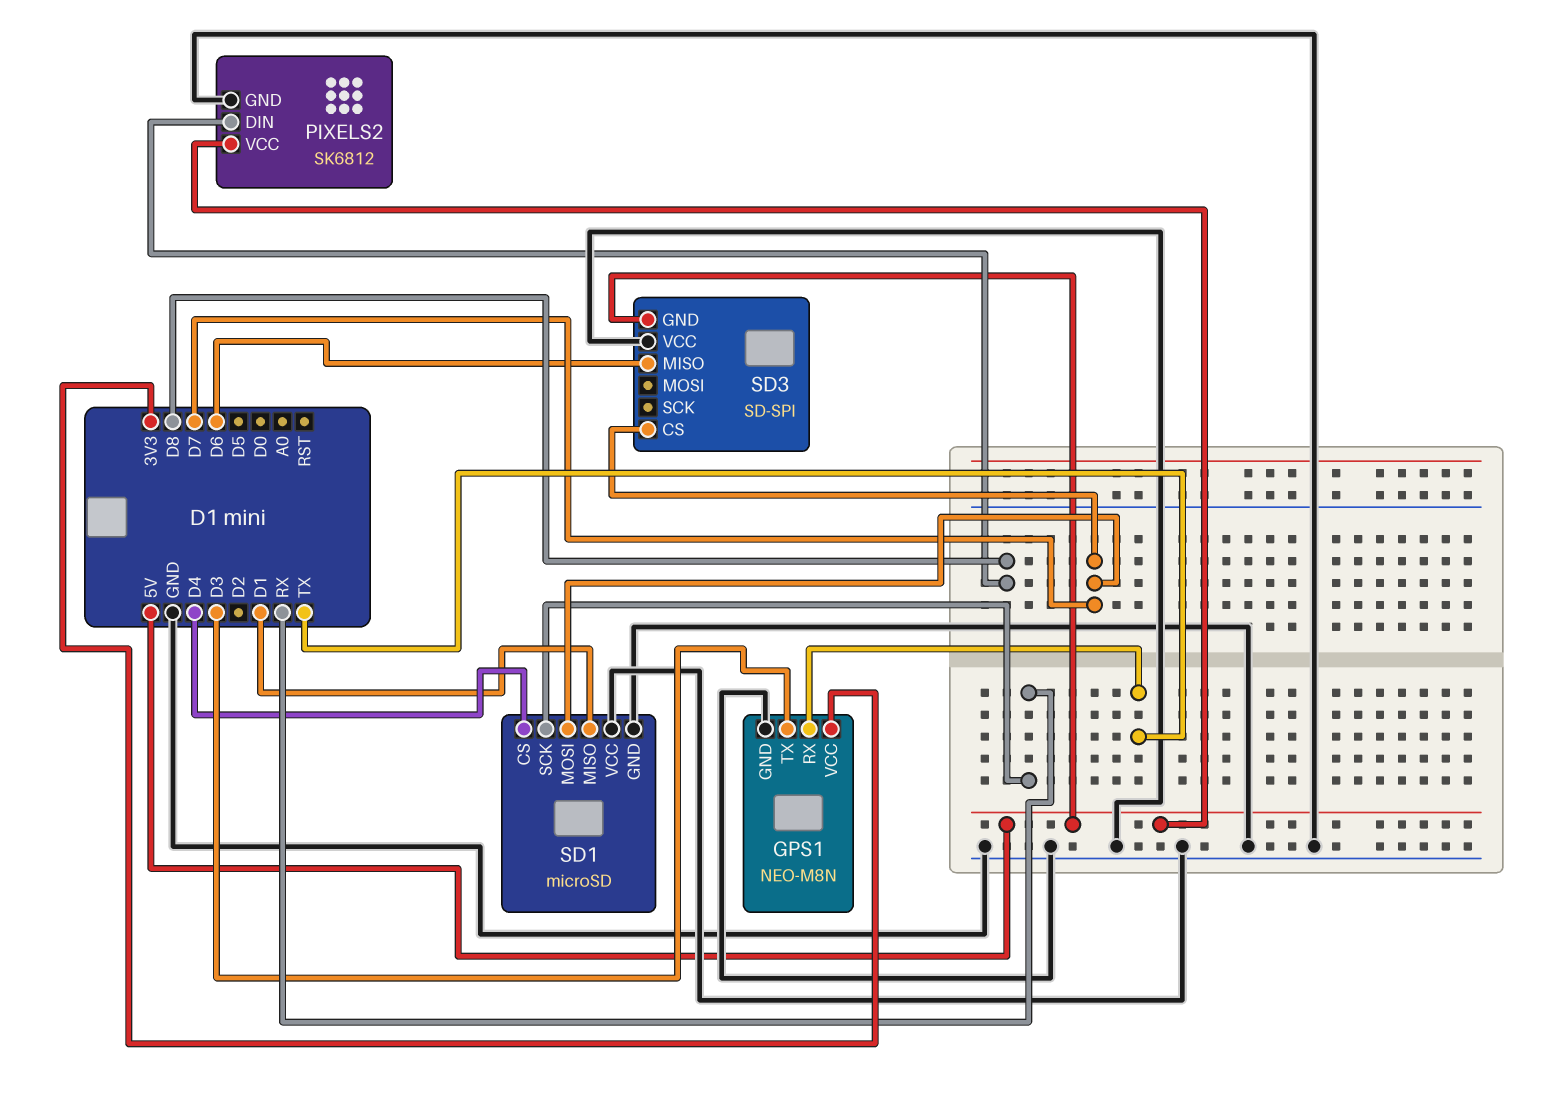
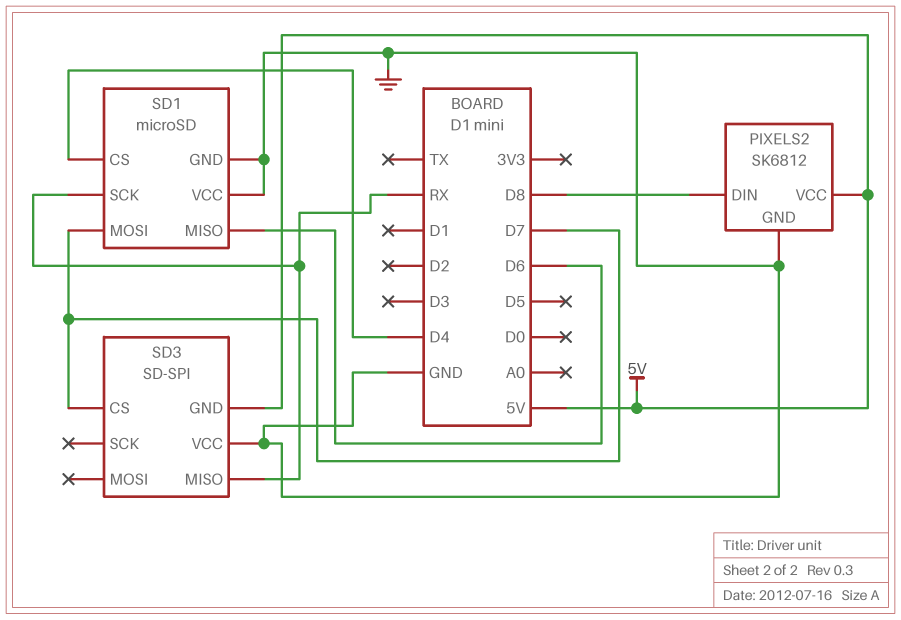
GPS1: NEO-M8N -> none
GPS1 pin GND: GND -> none
GPS1 pin RX: TX -> none
GPS1 pin TX: D3 -> none
GPS1 pin VCC: 3V3 -> none
SD1 pin MISO: D1 -> D6
SD3 pin MISO: D6 -> RX

